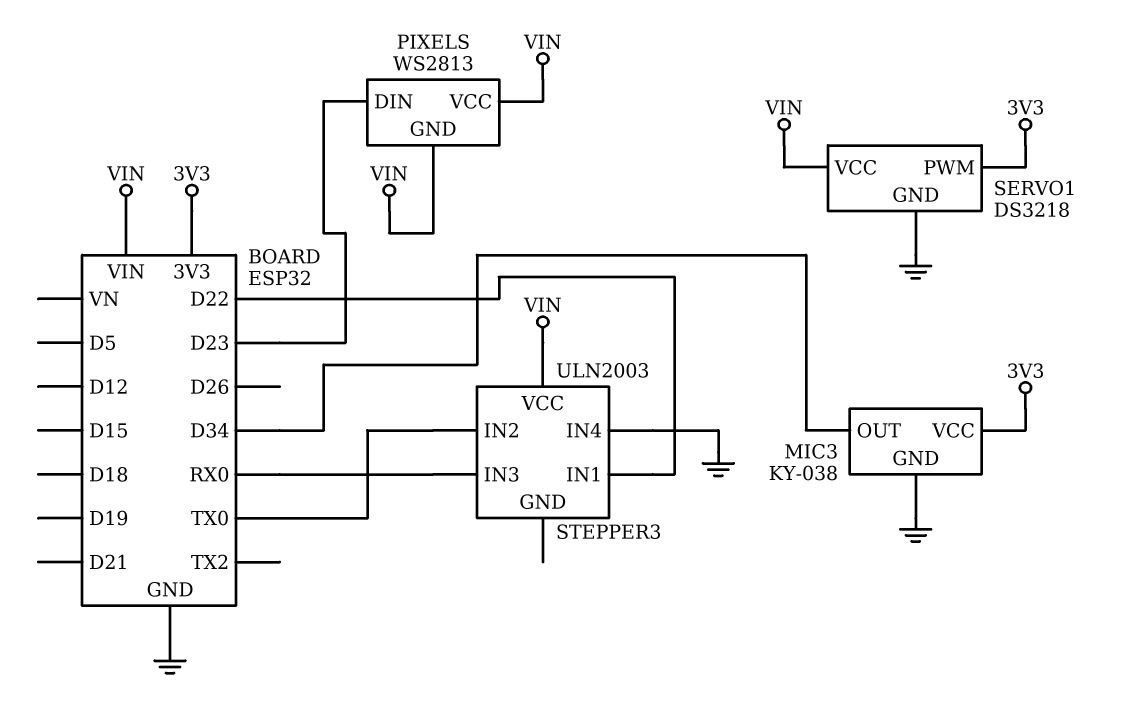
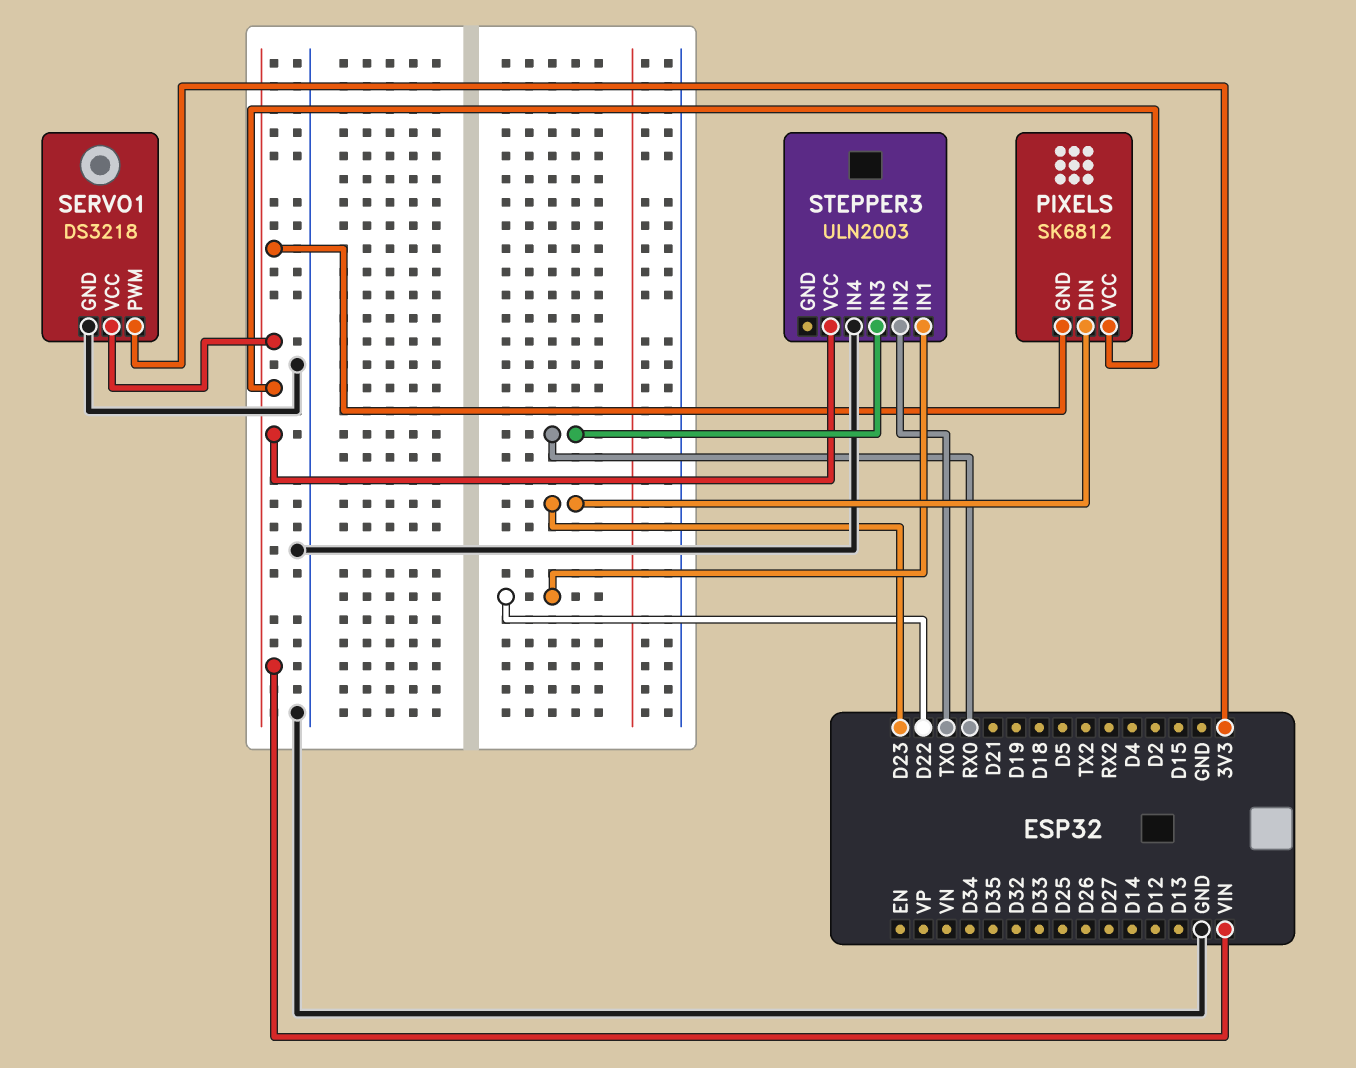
MIC3: KY-038 -> none
MIC3 pin GND: GND -> none
MIC3 pin OUT: D34 -> none
MIC3 pin VCC: 3V3 -> none
PIXELS: WS2813 -> SK6812

